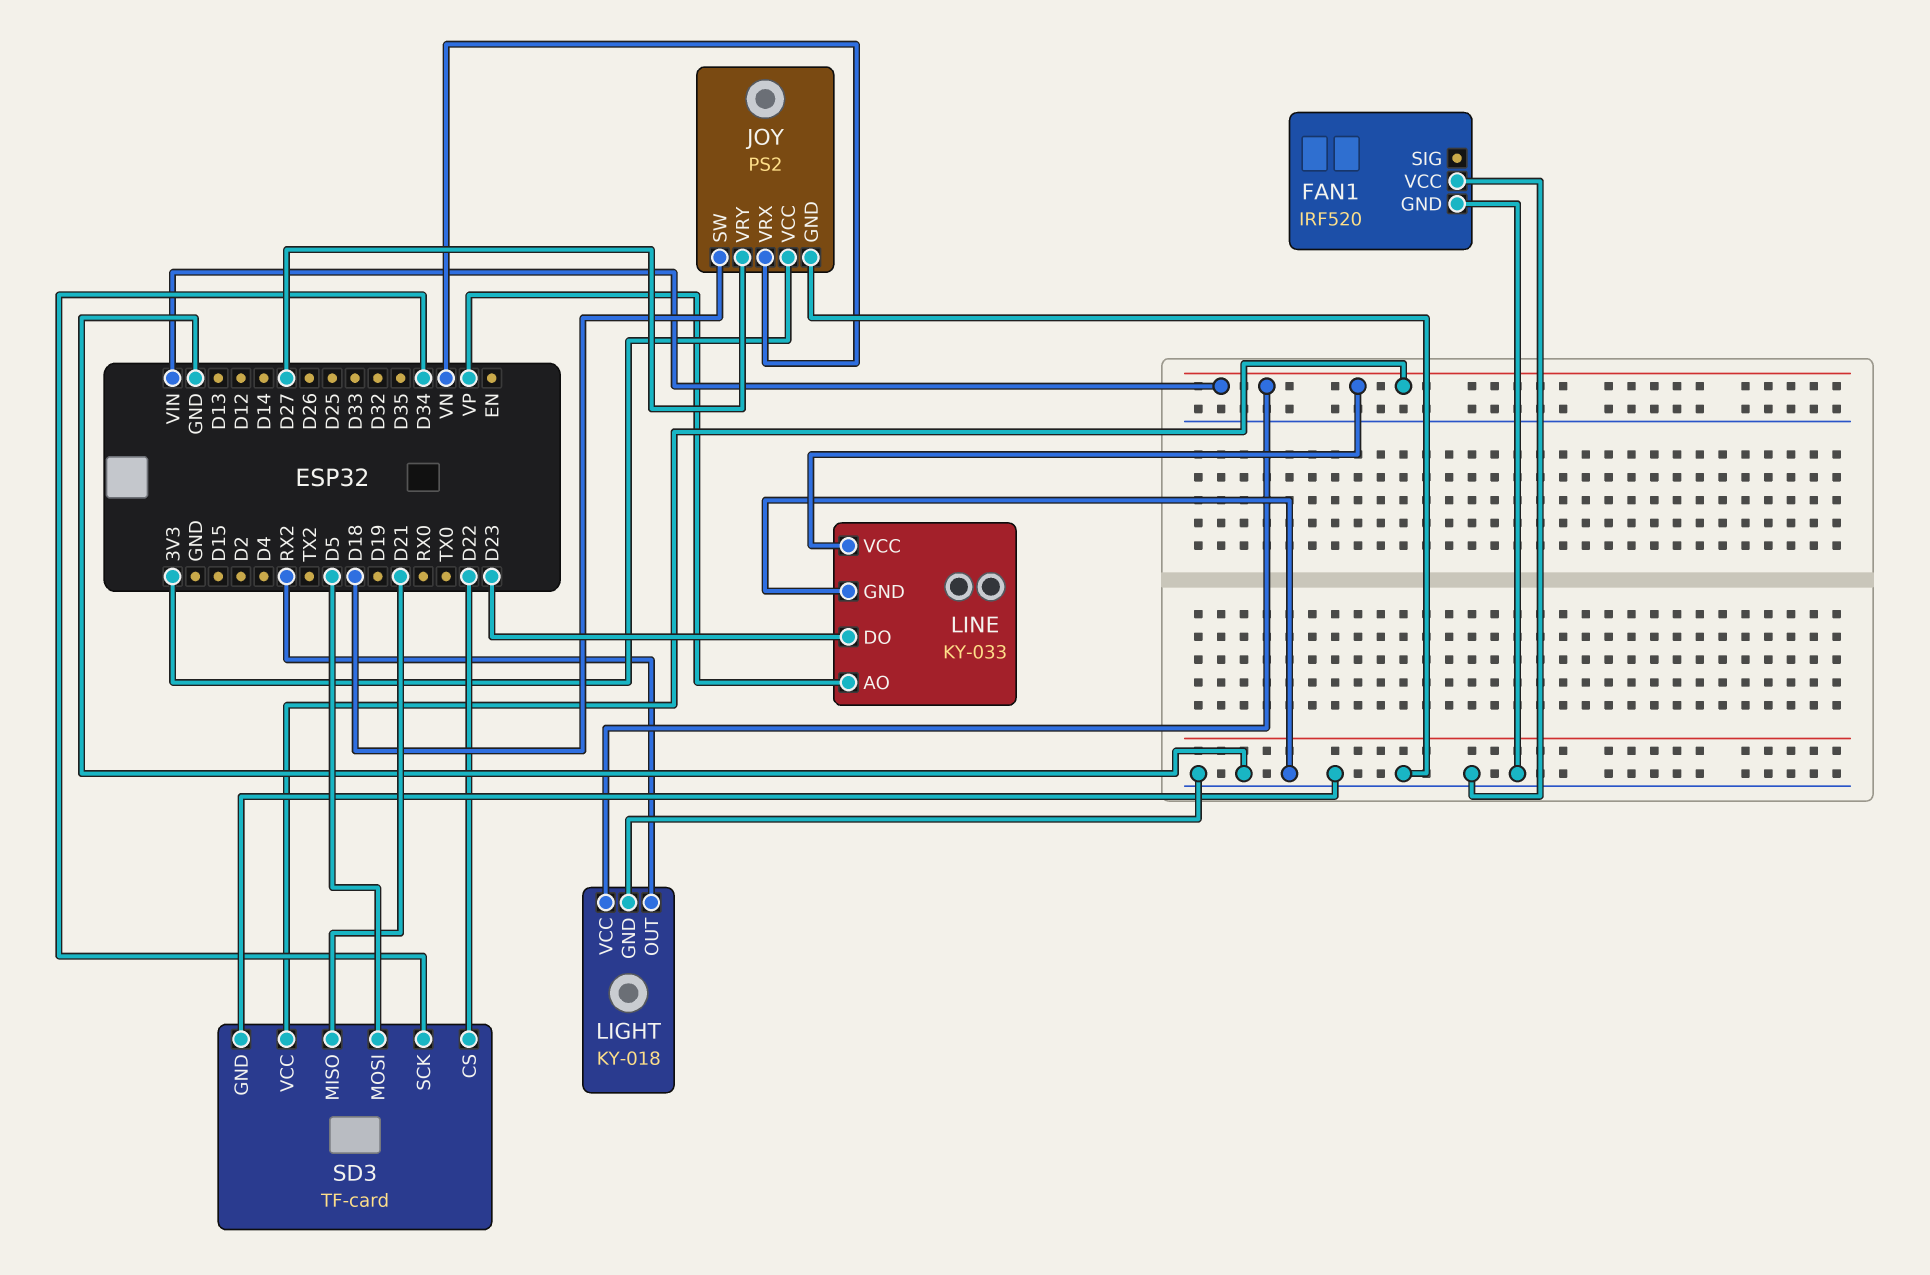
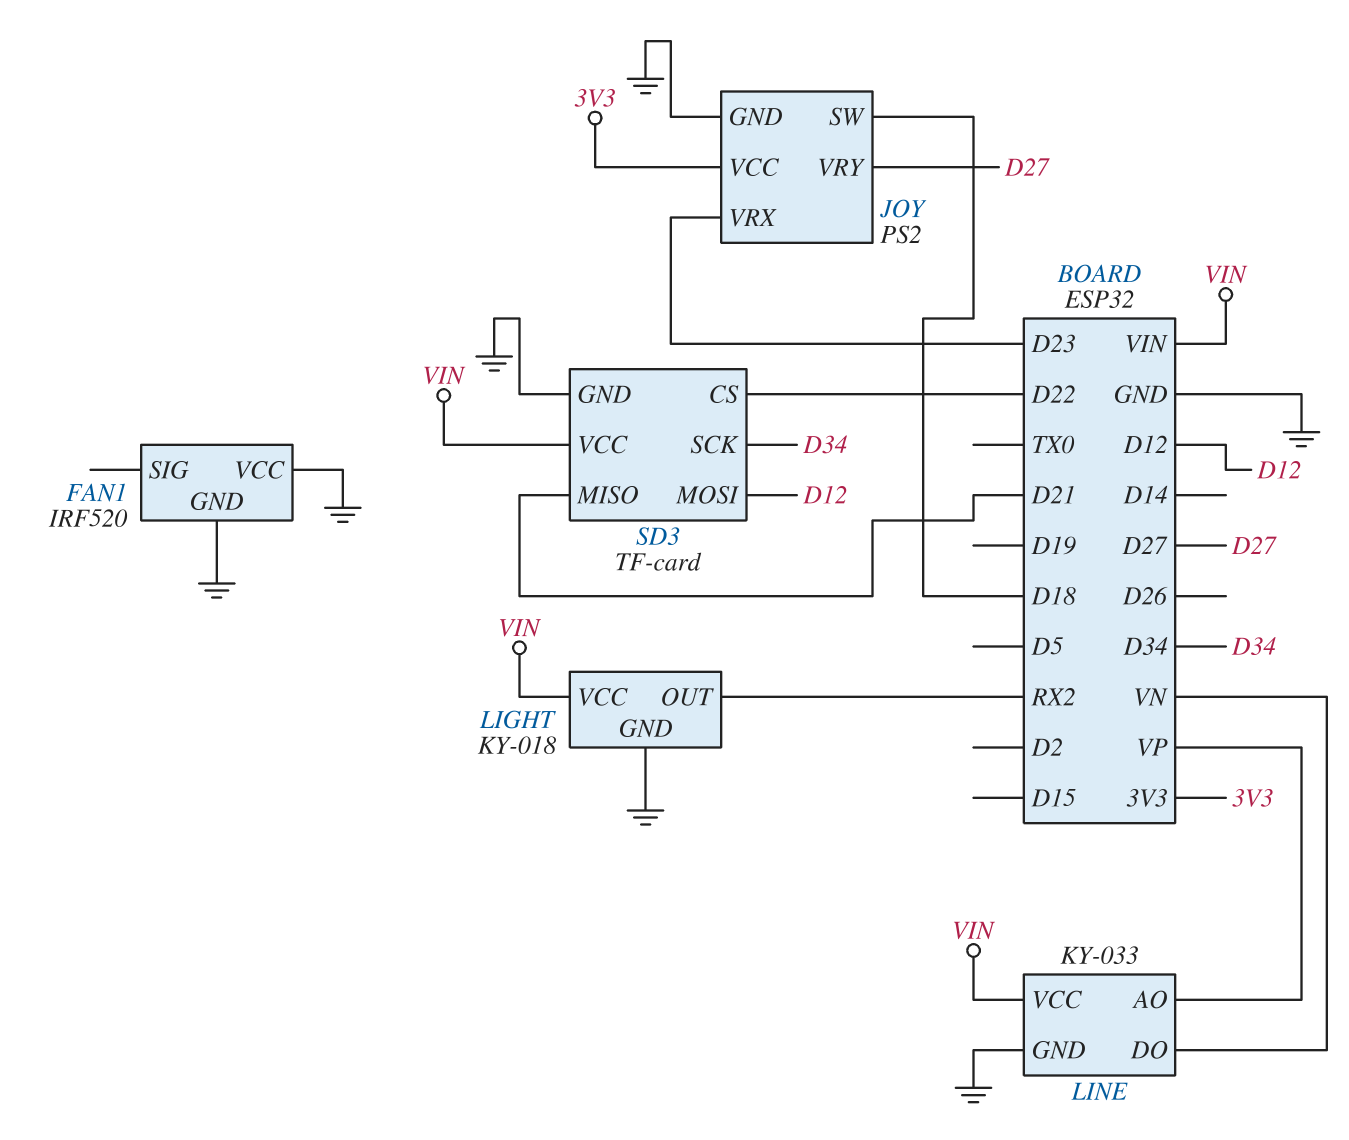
JOY pin VRX: VN -> D23
LINE pin DO: D23 -> VN
SD3 pin MOSI: D5 -> D12

